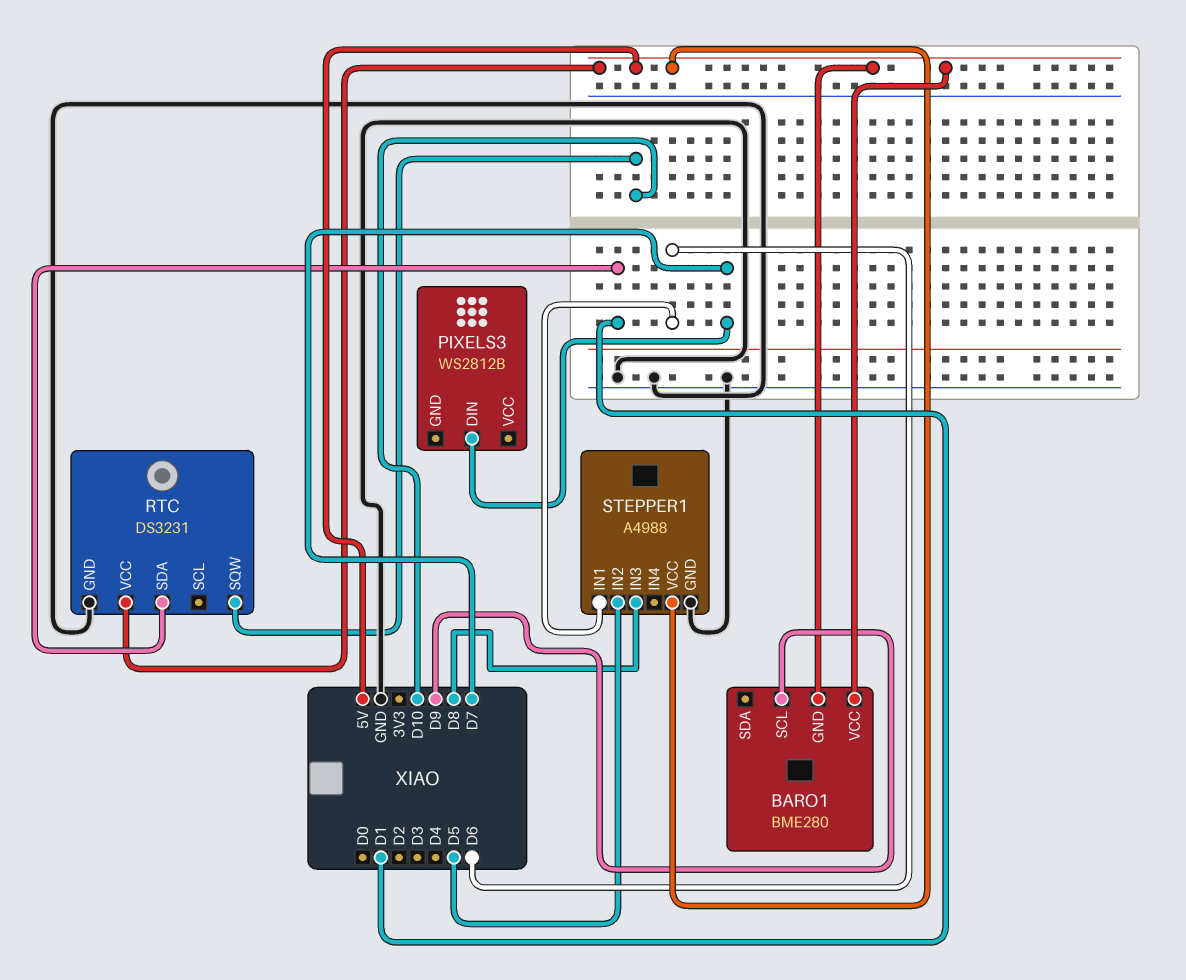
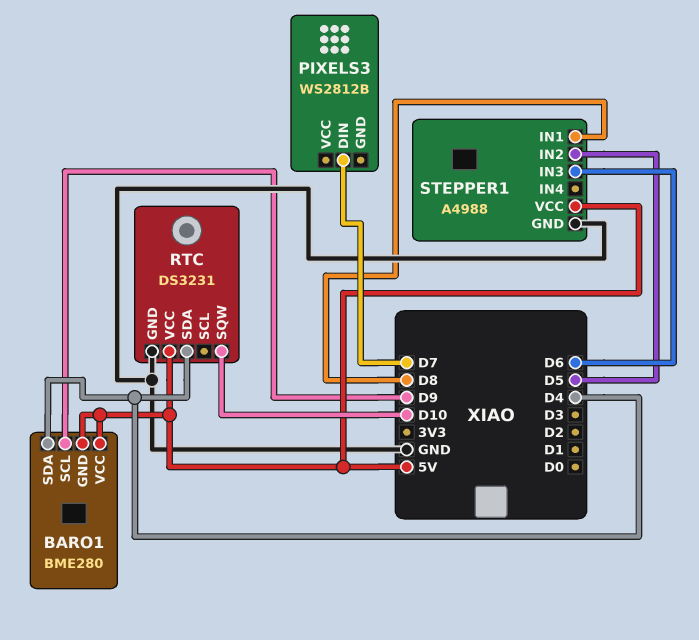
BARO1 pin SDA: none -> D4
RTC pin SDA: D1 -> D4
STEPPER1 pin IN1: D6 -> D8
STEPPER1 pin IN3: D8 -> D6

